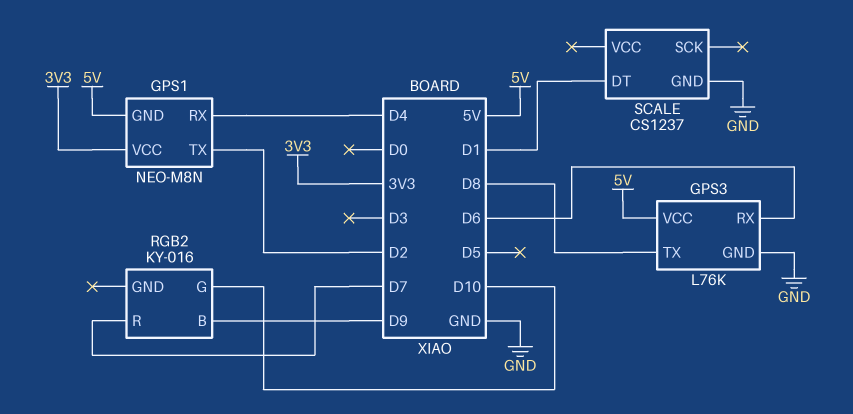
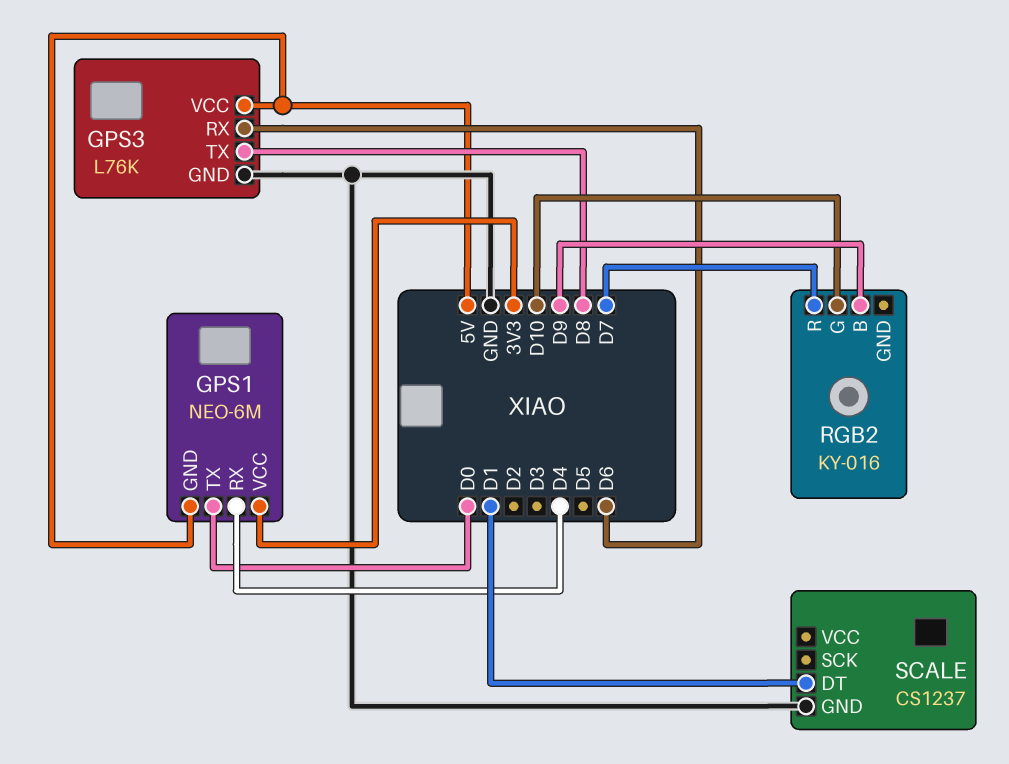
GPS1: NEO-M8N -> NEO-6M
GPS1 pin TX: D2 -> D0

